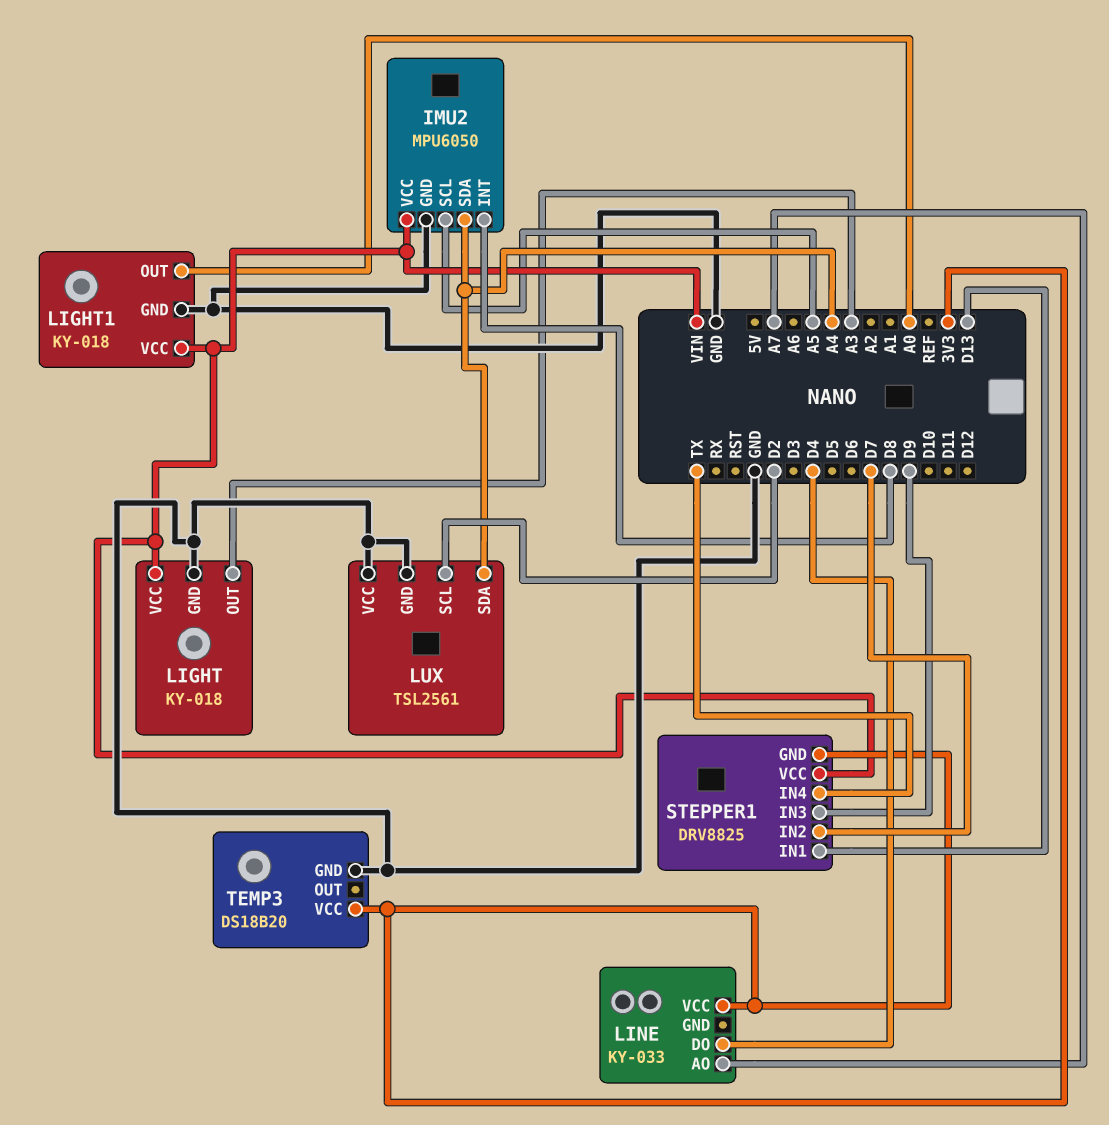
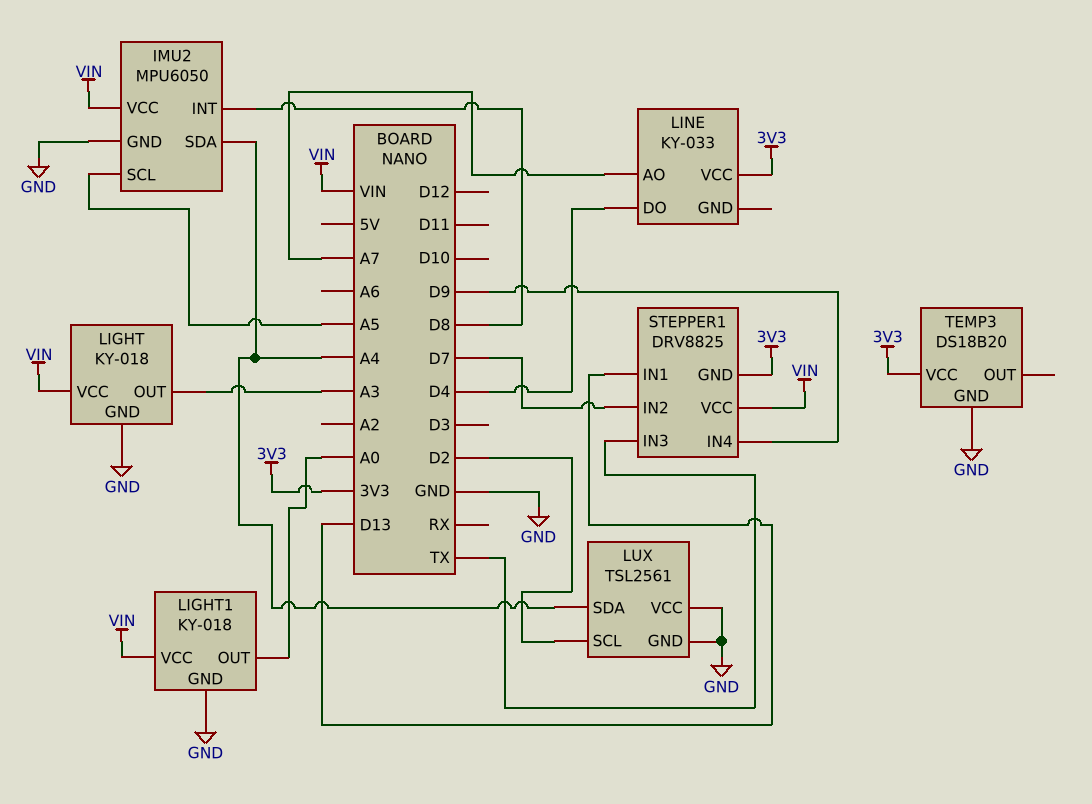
STEPPER1 pin IN3: D9 -> TX
STEPPER1 pin IN4: TX -> D9

